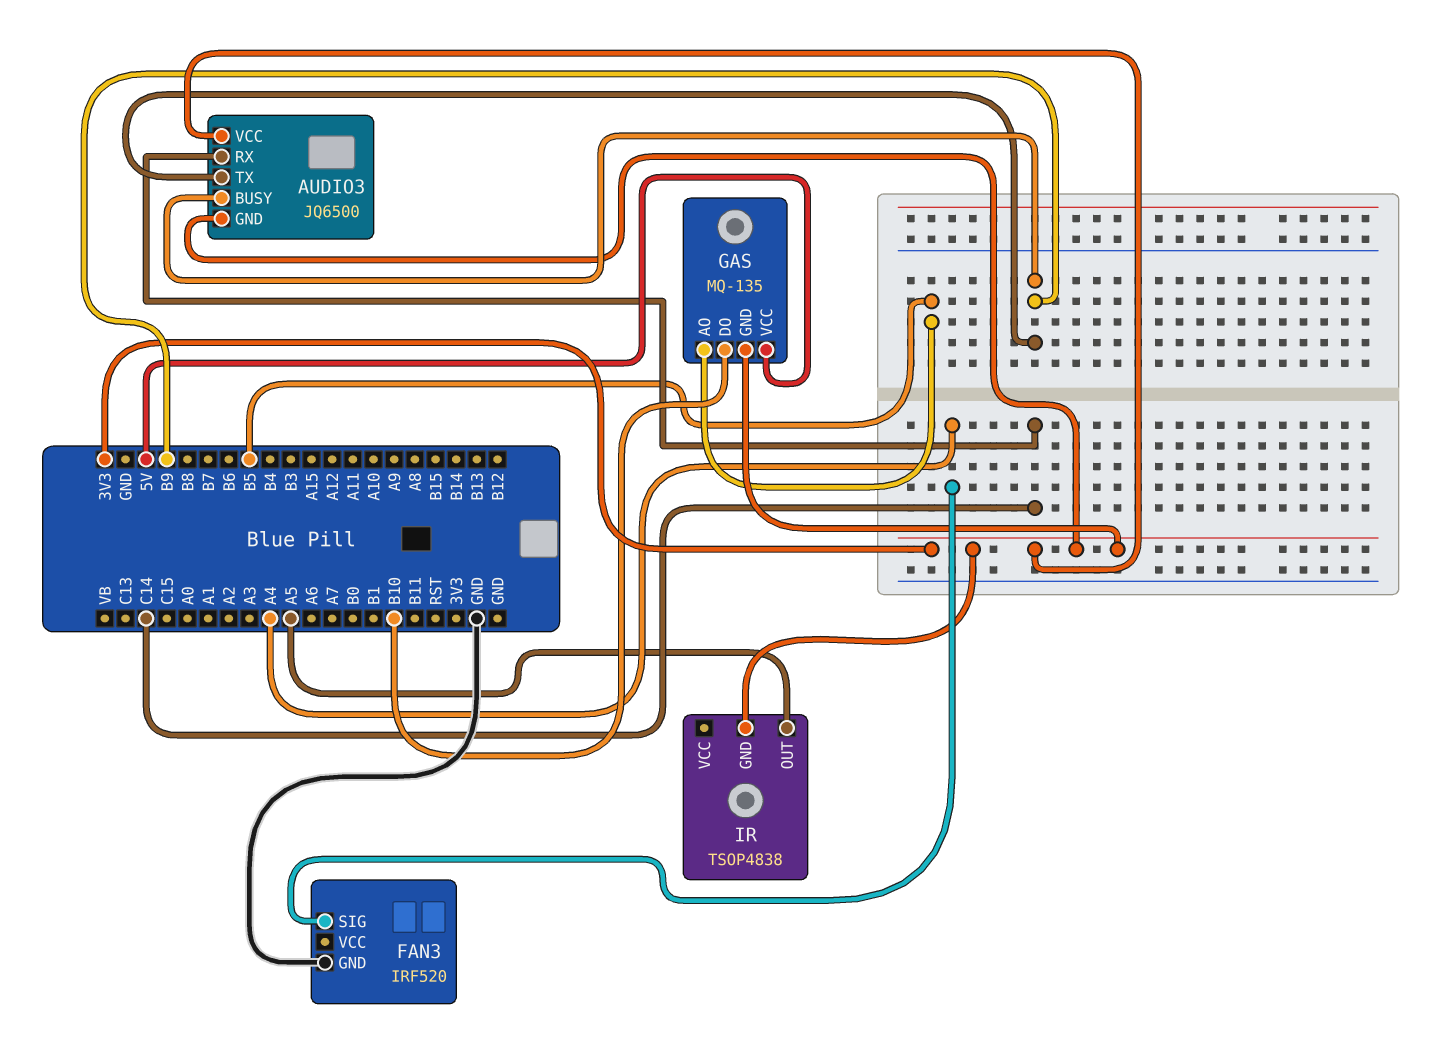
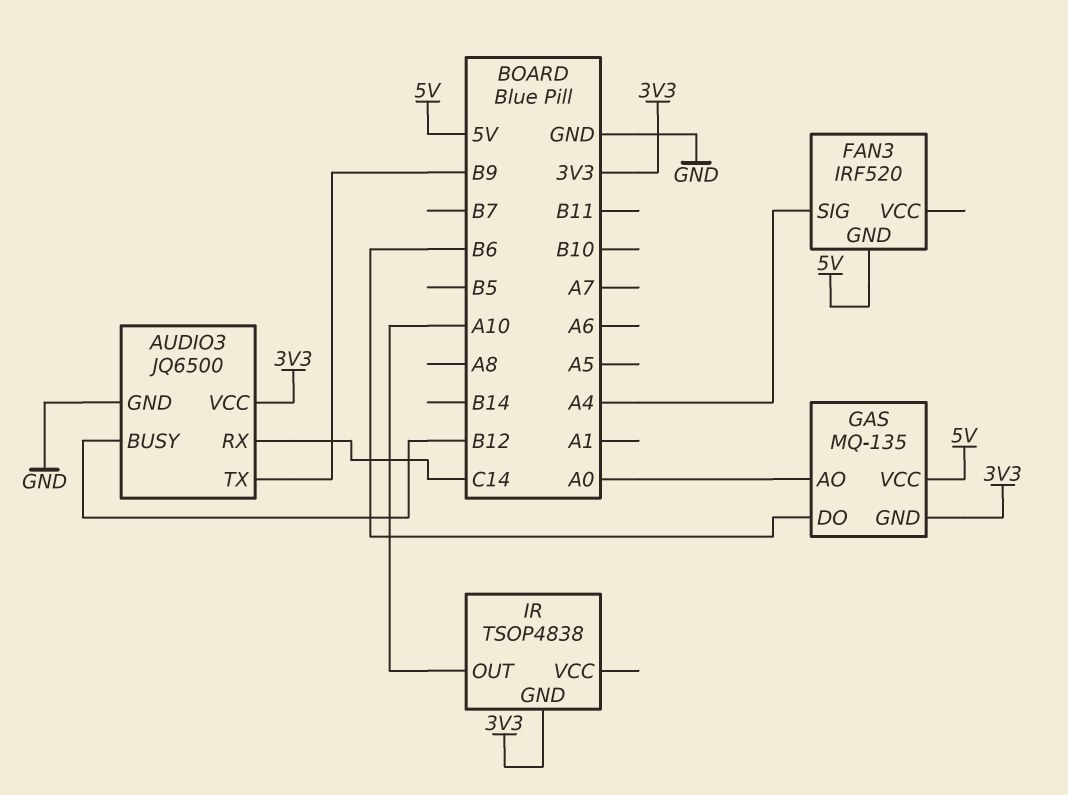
AUDIO3 pin BUSY: B9 -> B12
AUDIO3 pin GND: 3V3 -> GND
FAN3 pin GND: GND -> 5V
GAS pin AO: B5 -> A0
GAS pin DO: B10 -> B6
IR pin OUT: A5 -> A10

